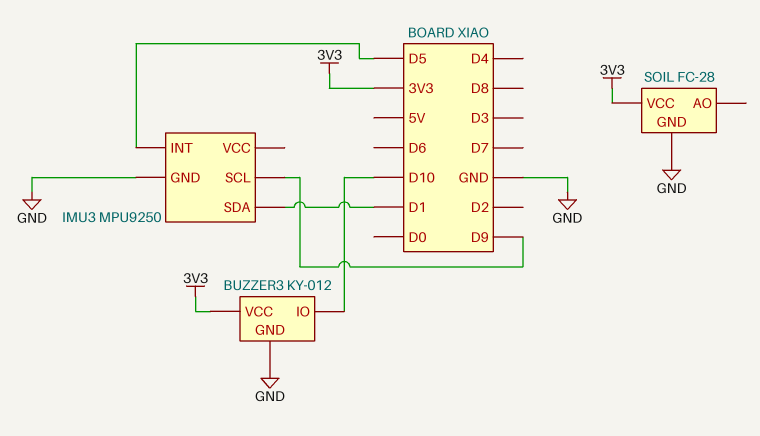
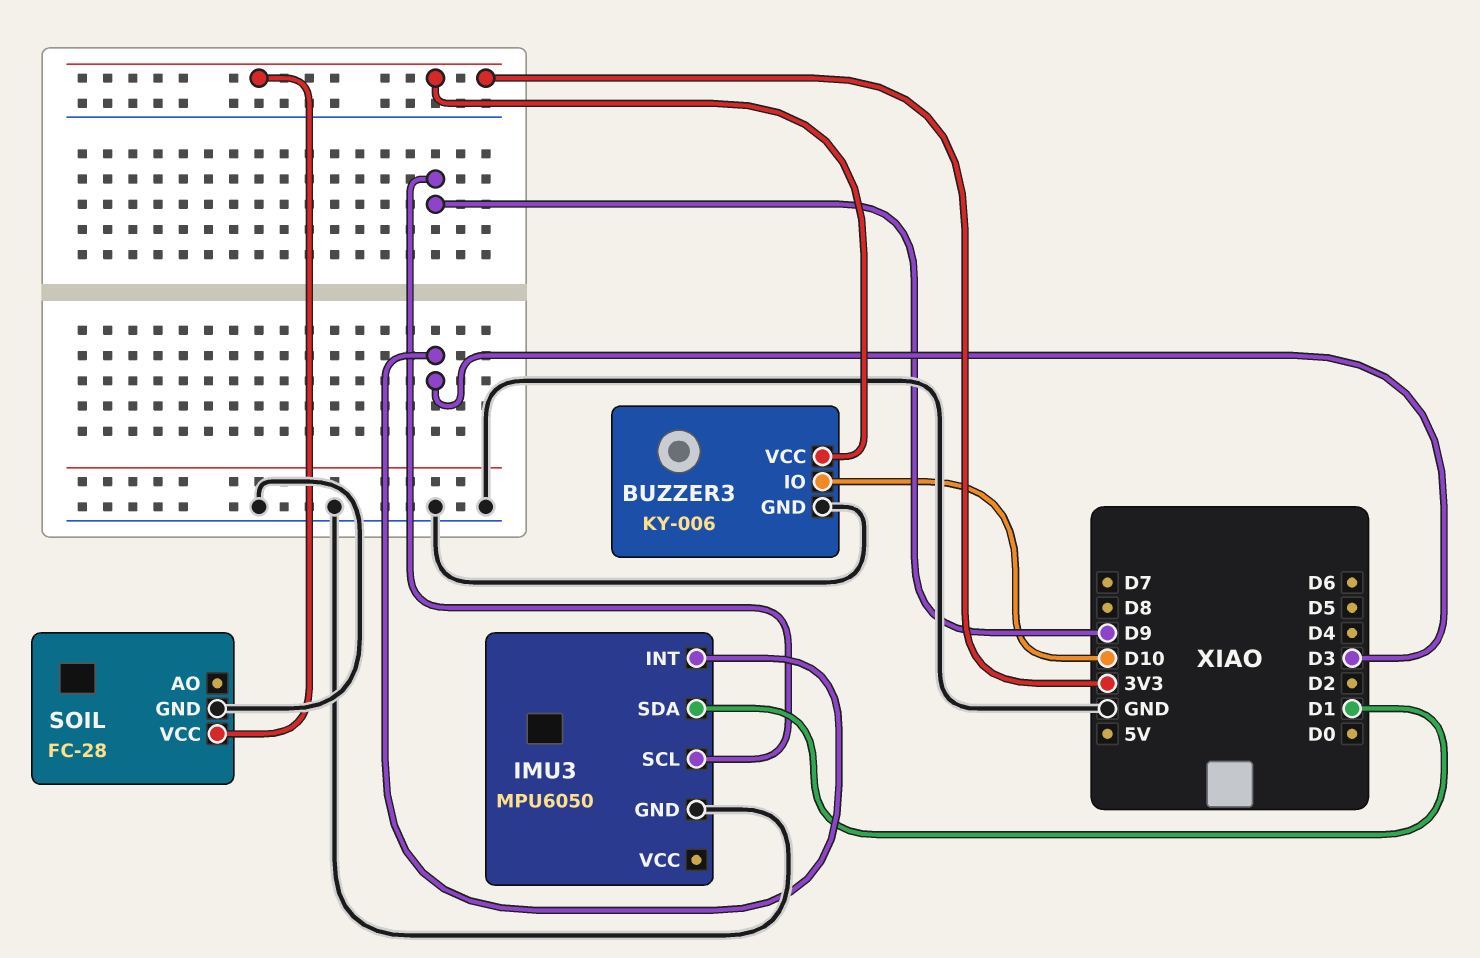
BUZZER3: KY-012 -> KY-006
IMU3: MPU9250 -> MPU6050
IMU3 pin INT: D5 -> D3

